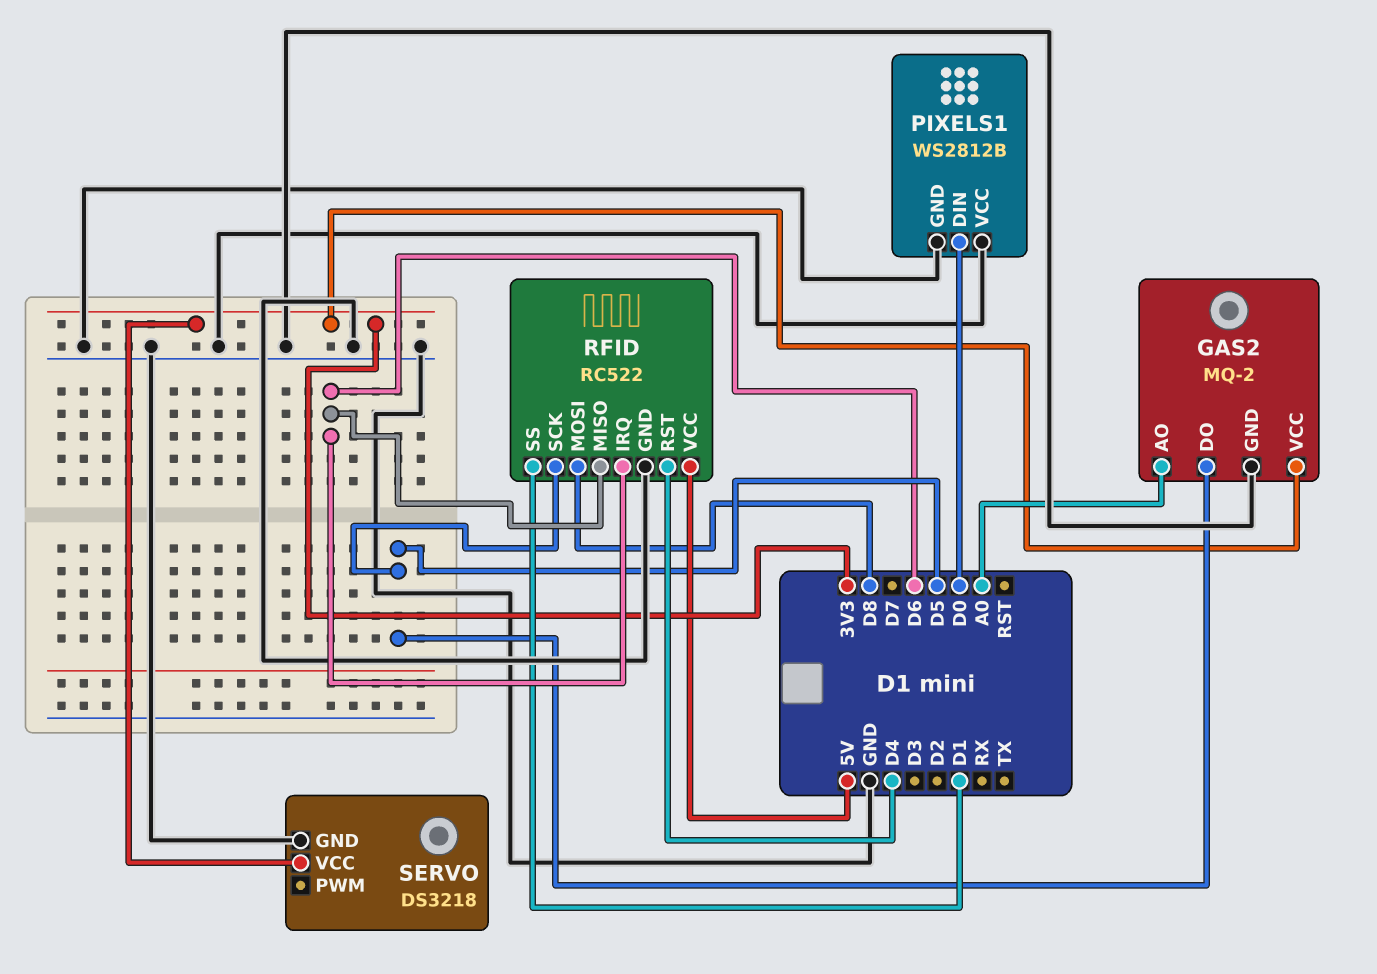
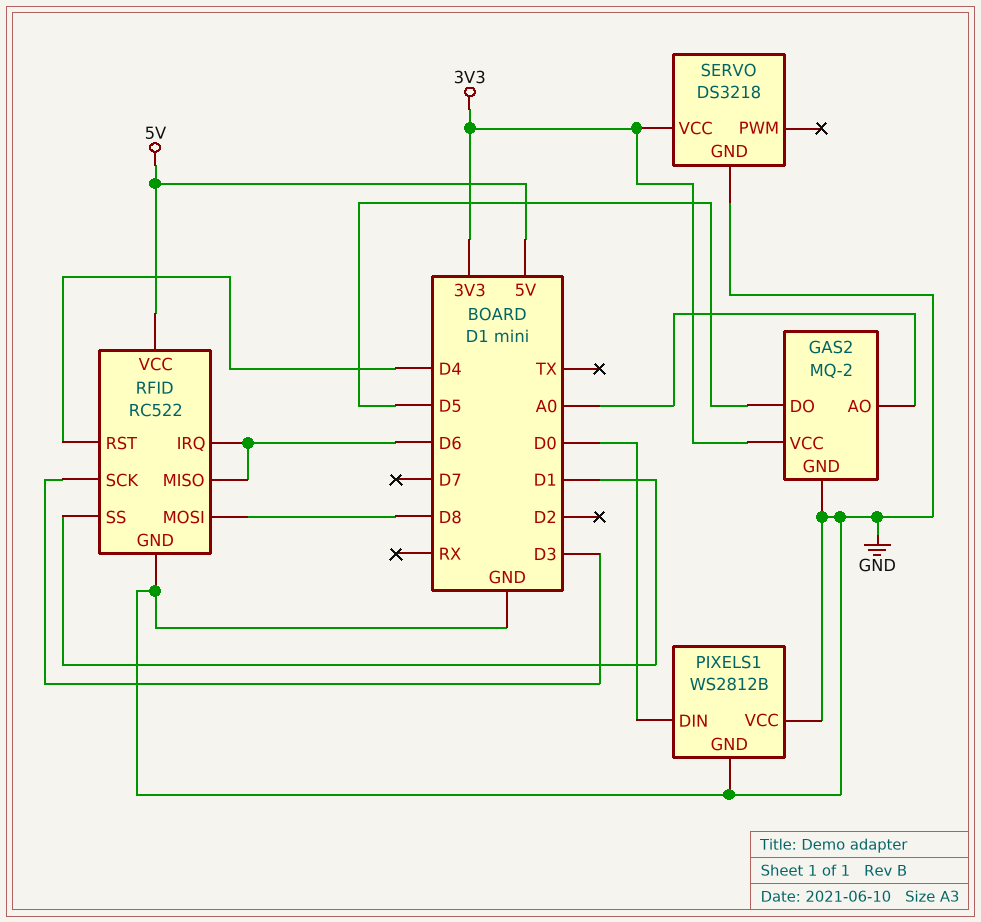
RFID pin SCK: D5 -> D3

